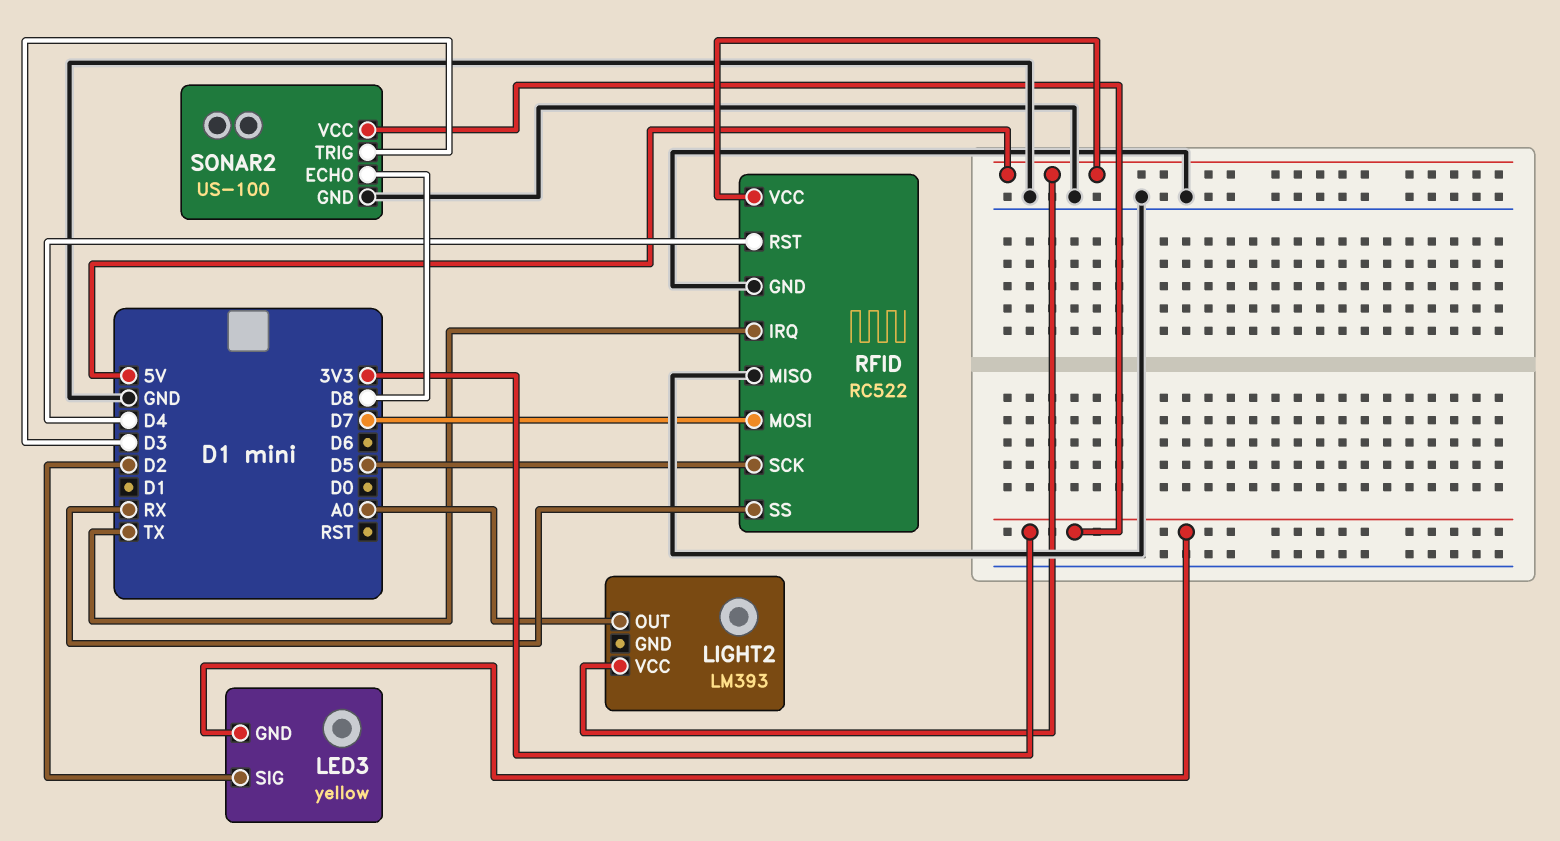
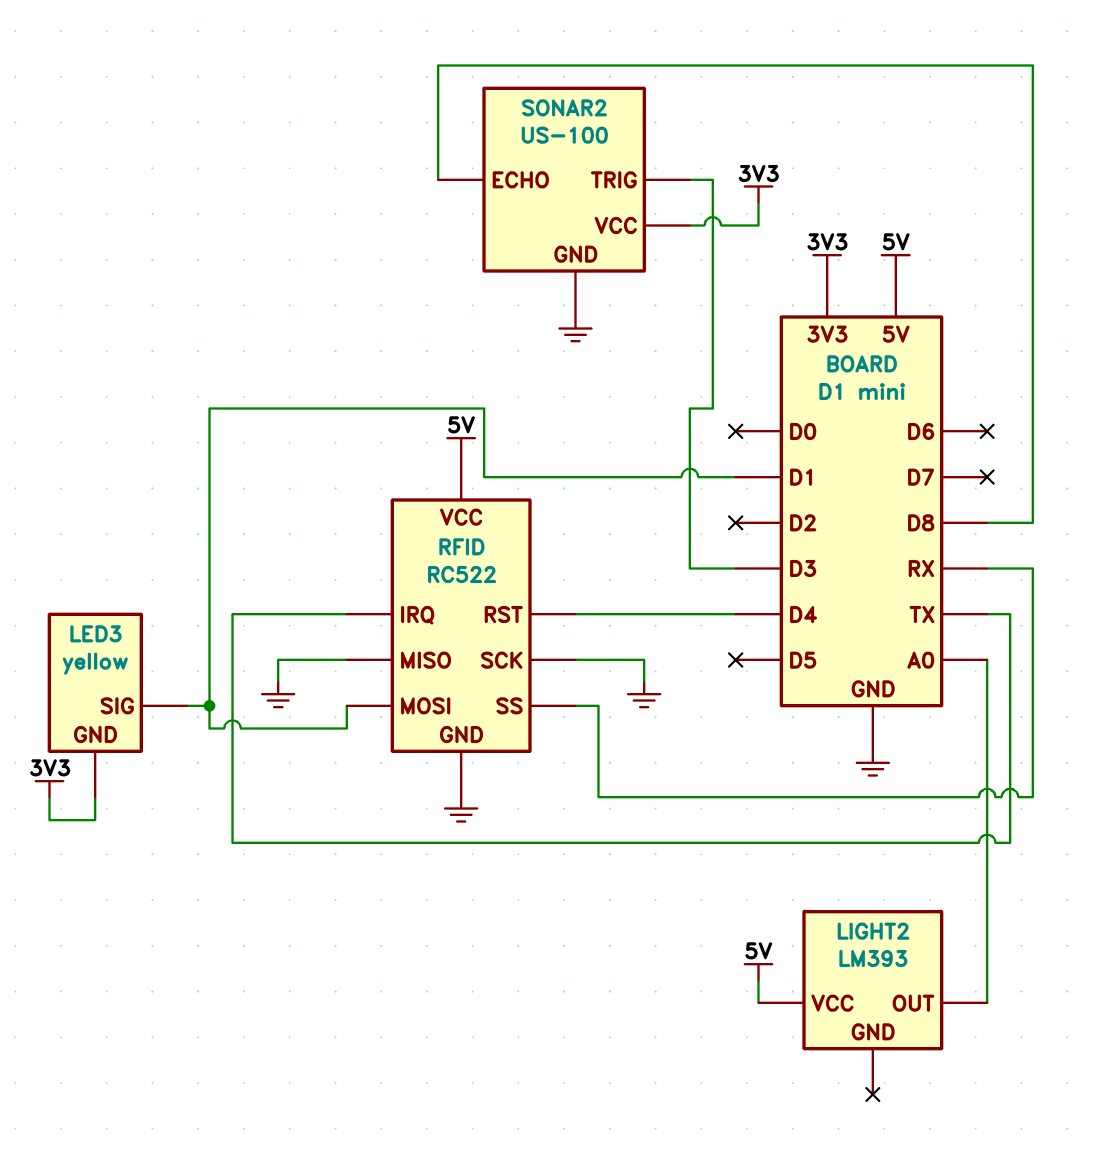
LED3 pin SIG: D2 -> D1
RFID pin MOSI: D7 -> D1
RFID pin SCK: D5 -> GND

